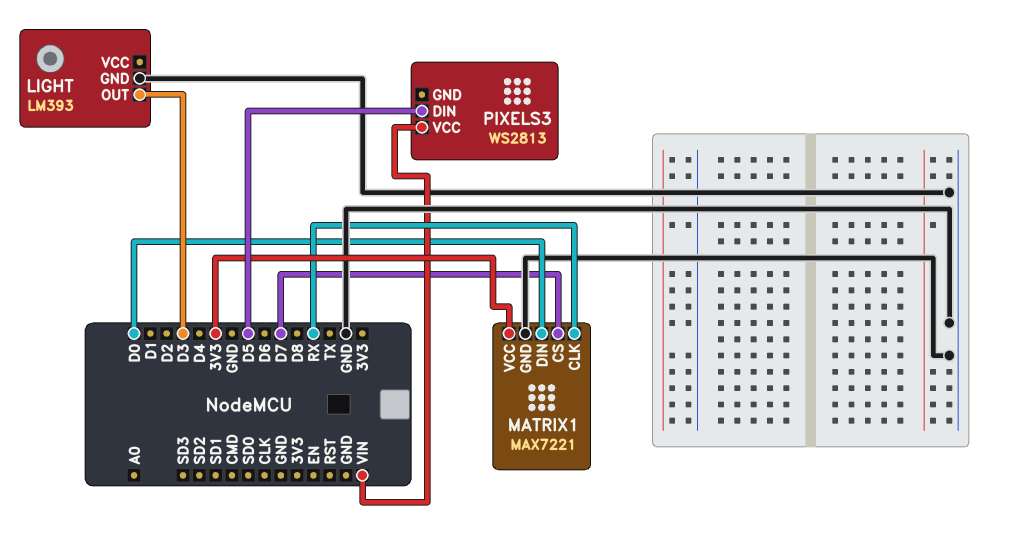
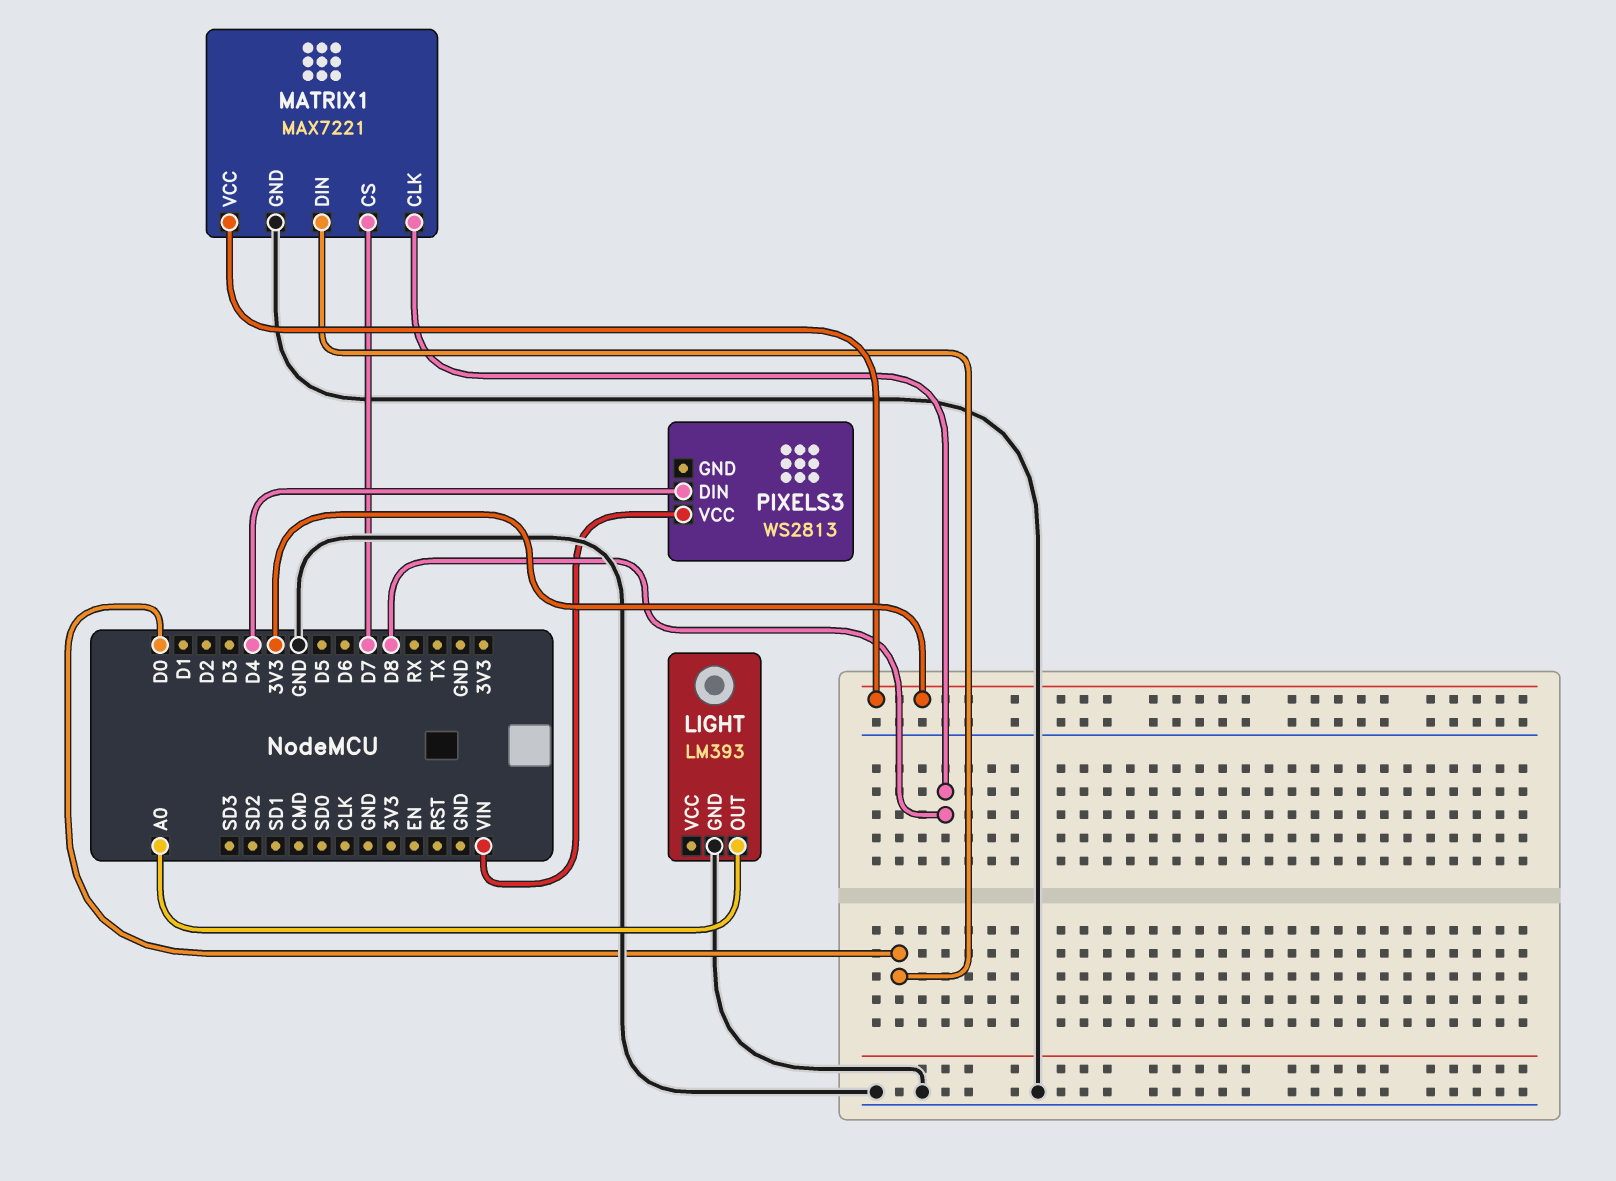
LIGHT pin OUT: D3 -> A0
MATRIX1 pin CLK: RX -> D8
PIXELS3 pin DIN: D5 -> D4

